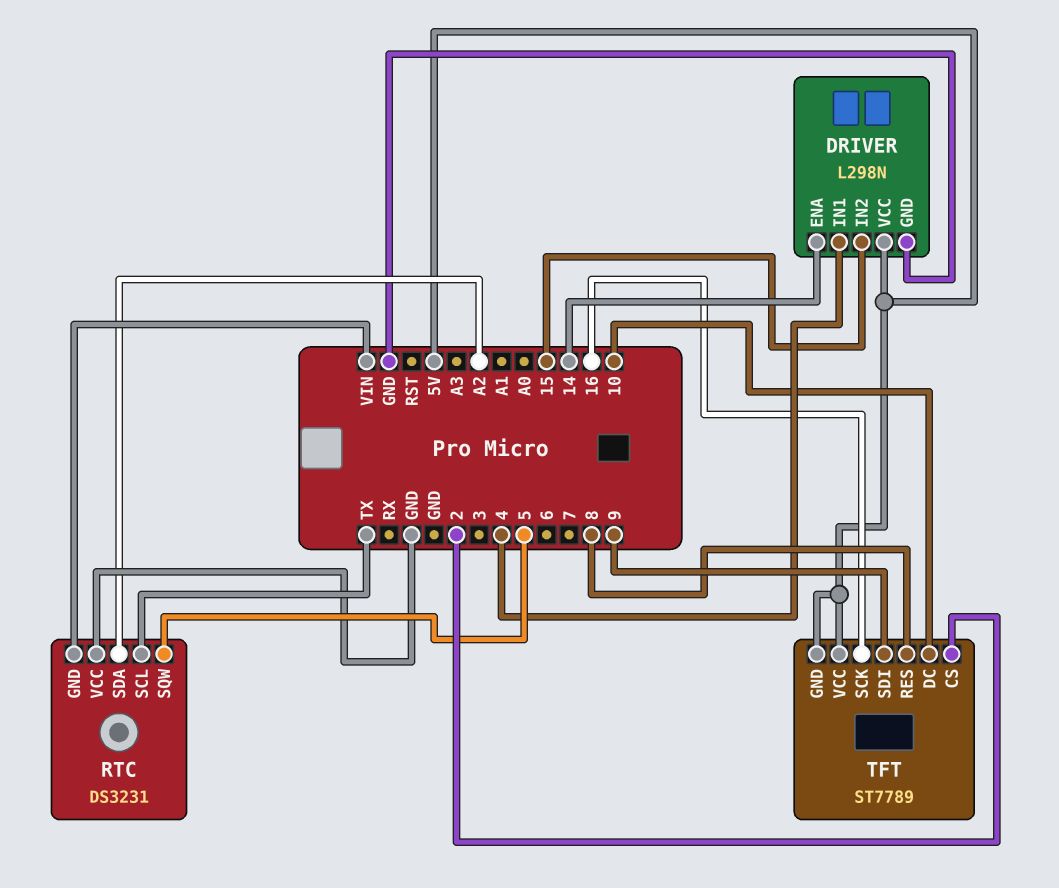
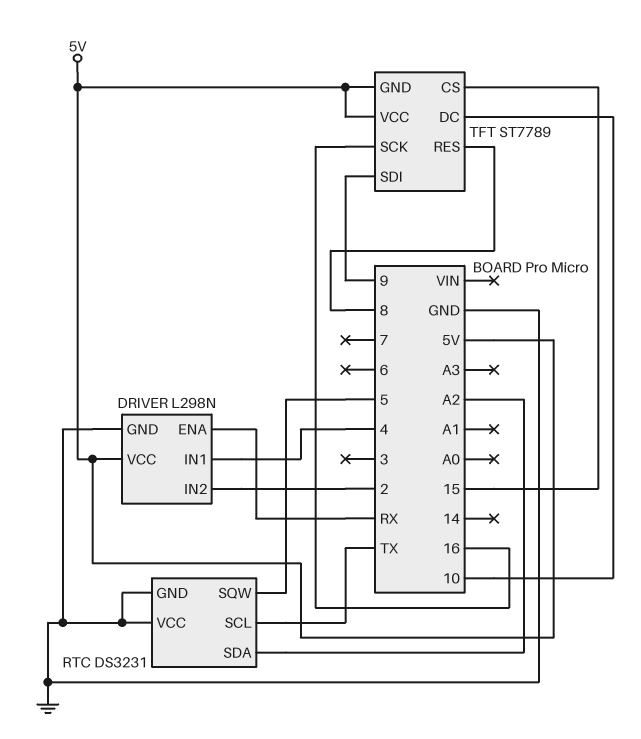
DRIVER pin ENA: 14 -> RX
DRIVER pin IN2: 15 -> 2
RTC pin GND: VIN -> GND
TFT pin CS: 2 -> 15

